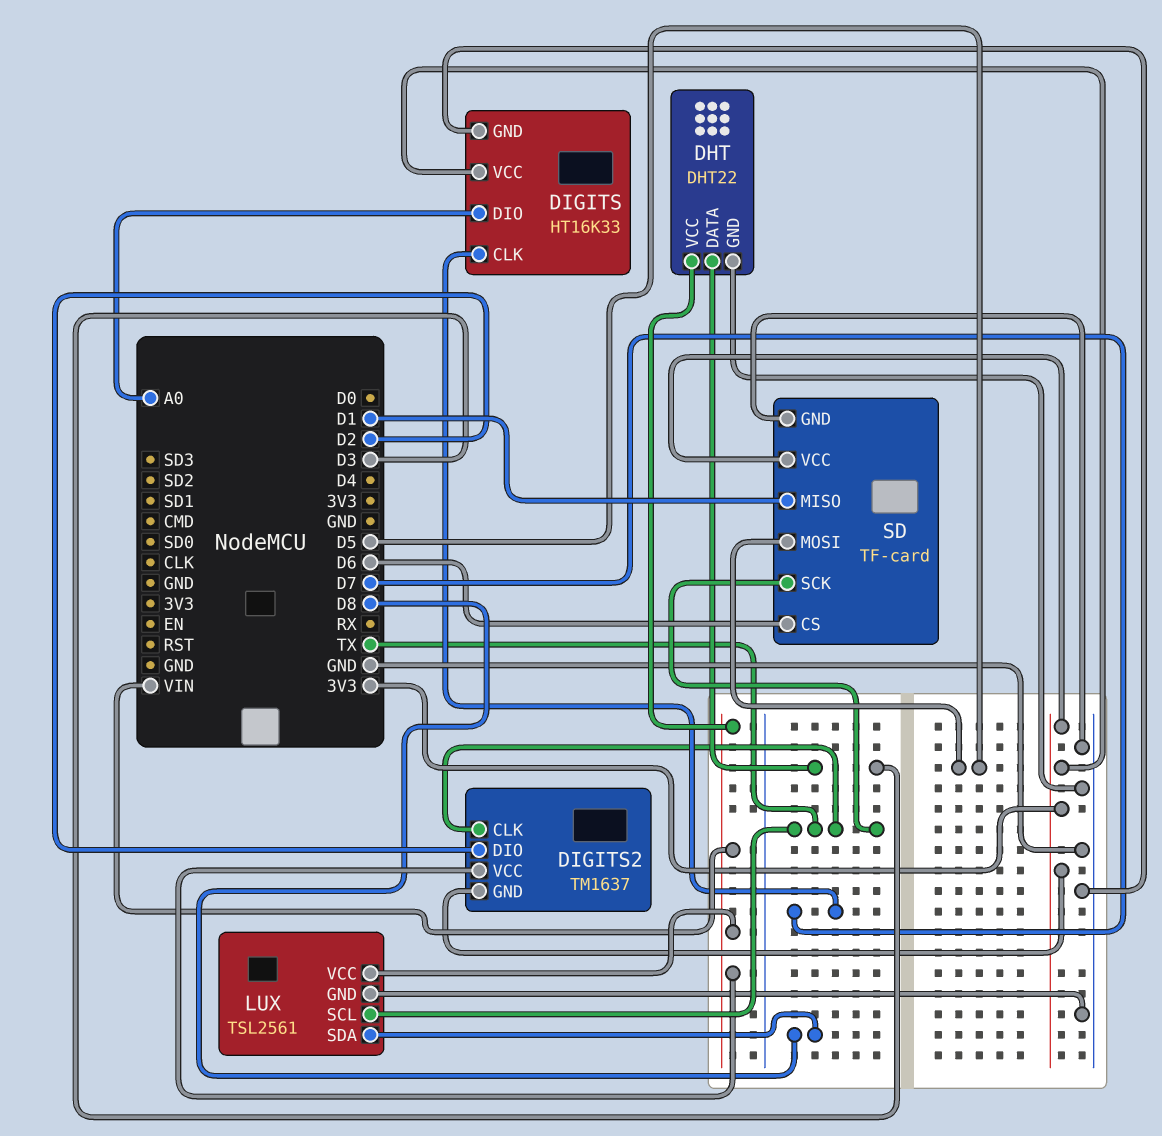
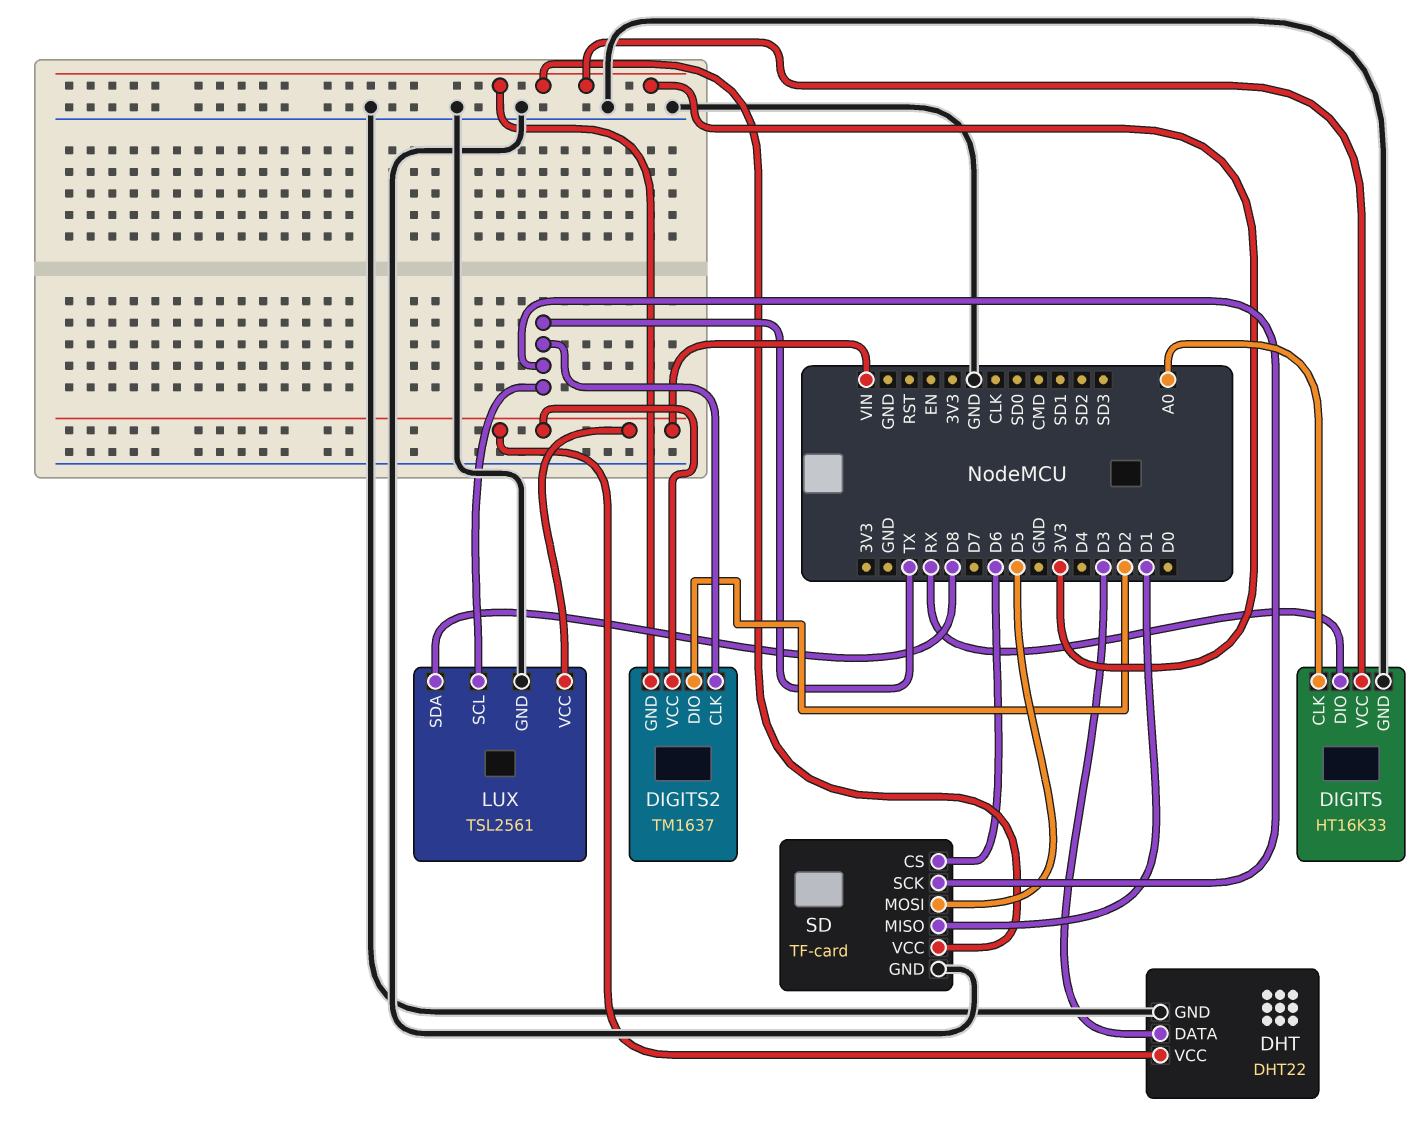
DIGITS pin CLK: D7 -> A0
DIGITS pin DIO: A0 -> RX

